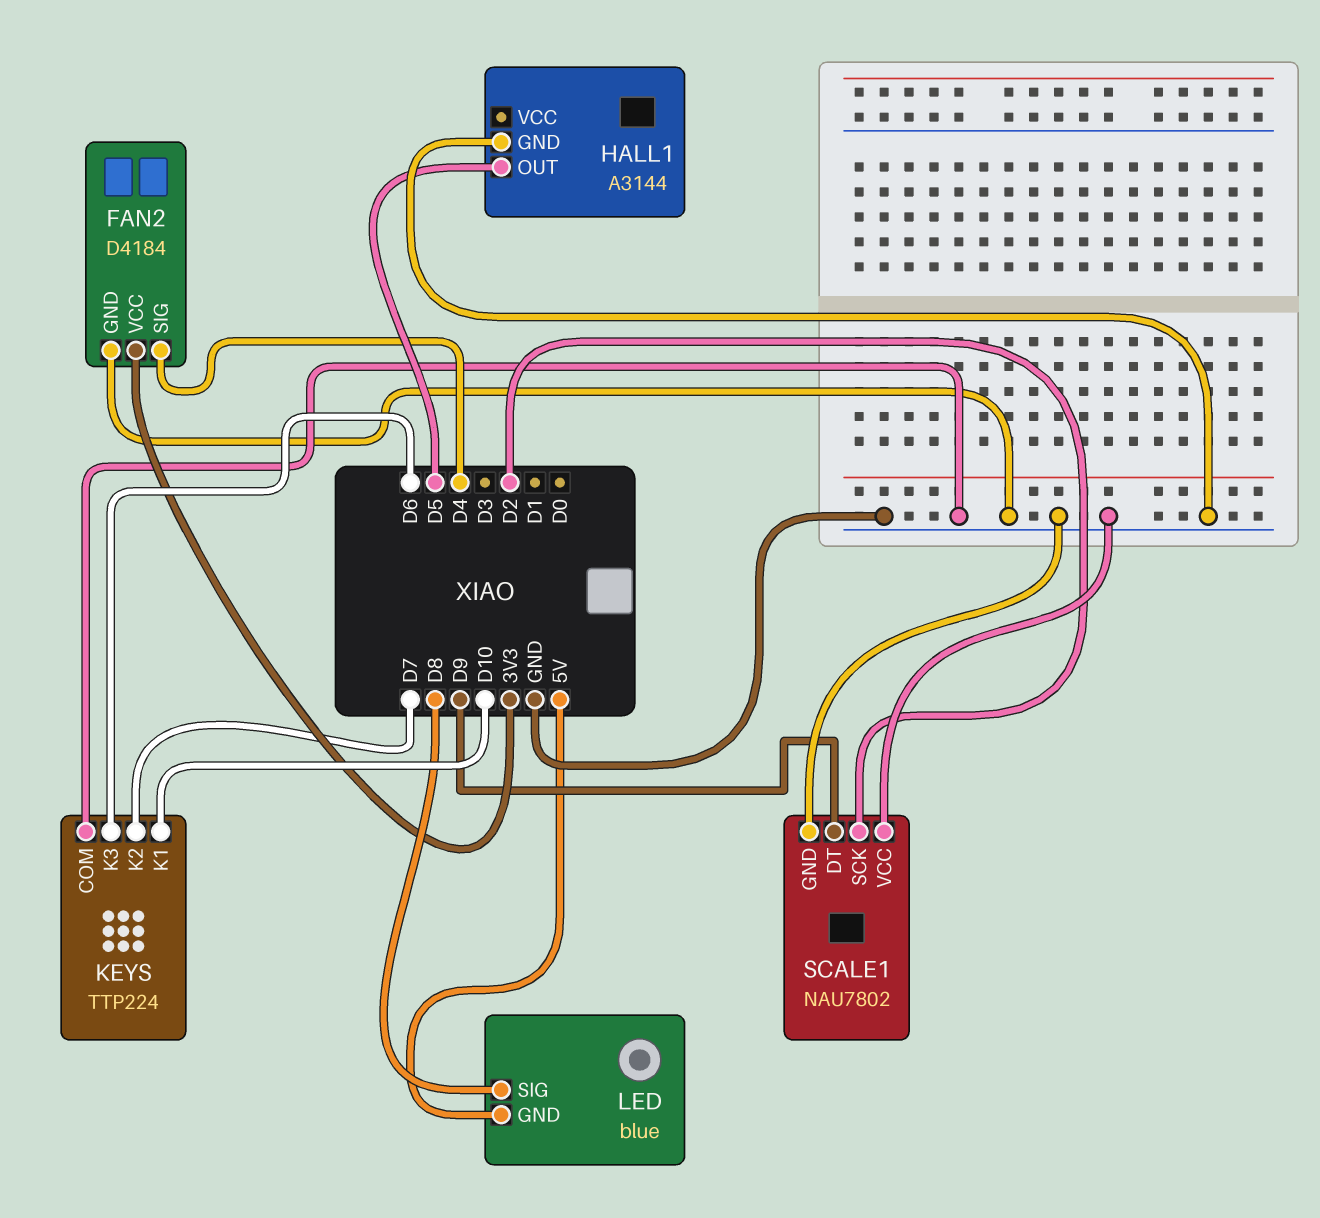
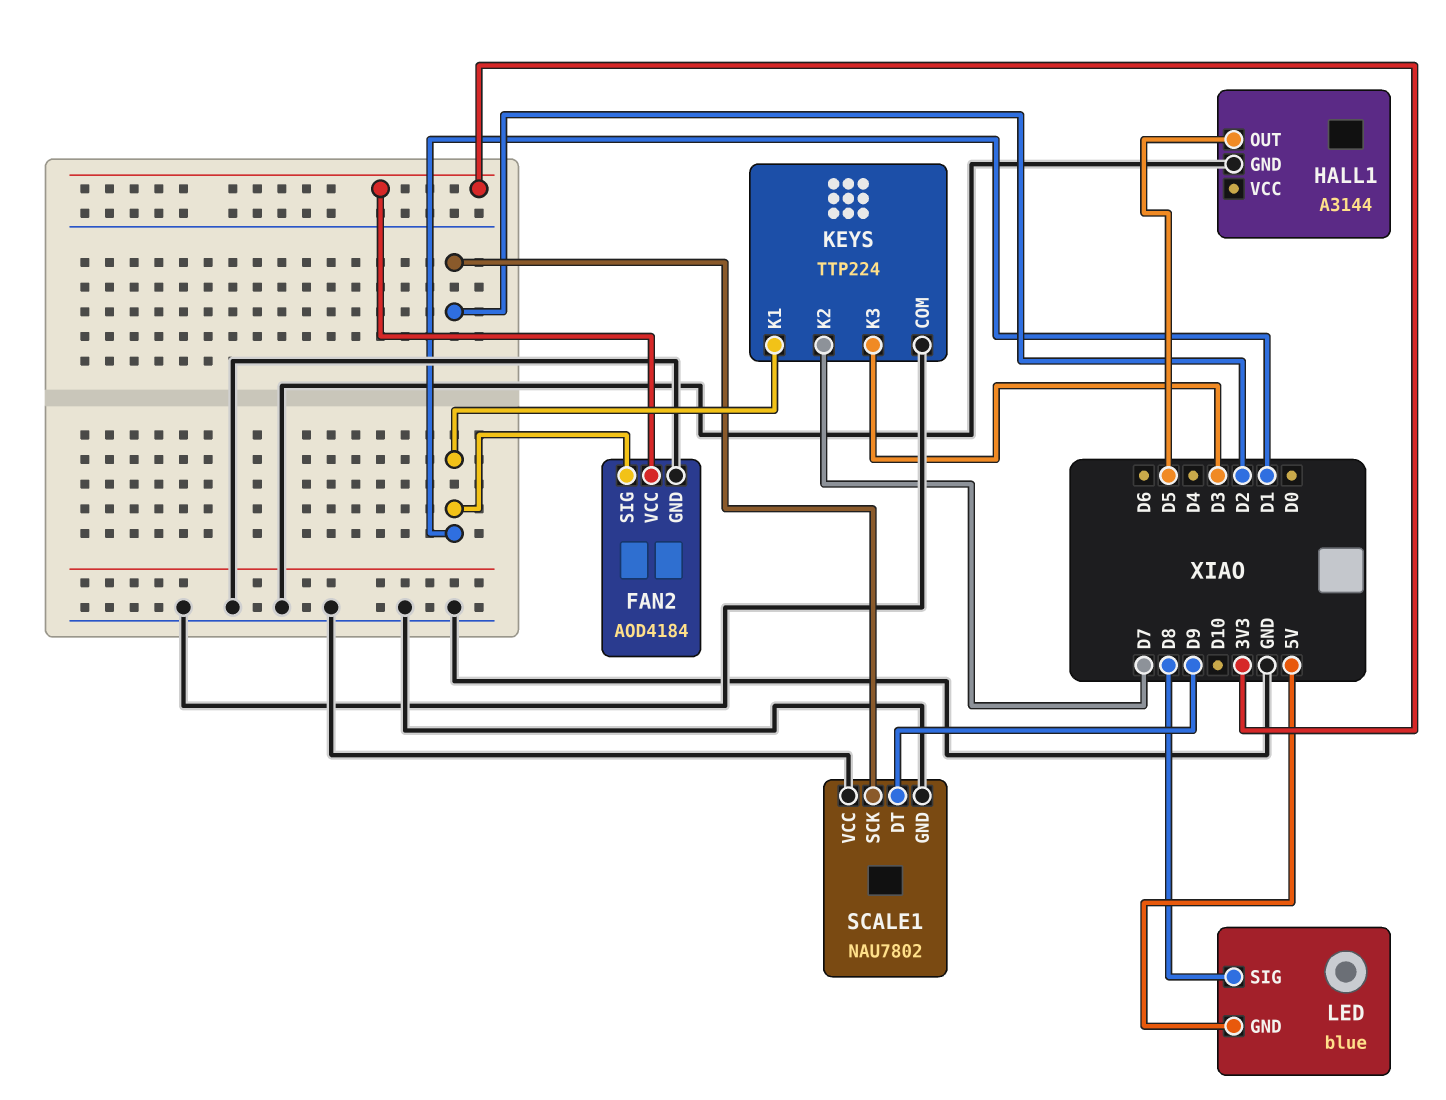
FAN2: D4184 -> AOD4184
FAN2 pin SIG: D4 -> D1
KEYS pin K1: D10 -> D1
KEYS pin K3: D6 -> D3

